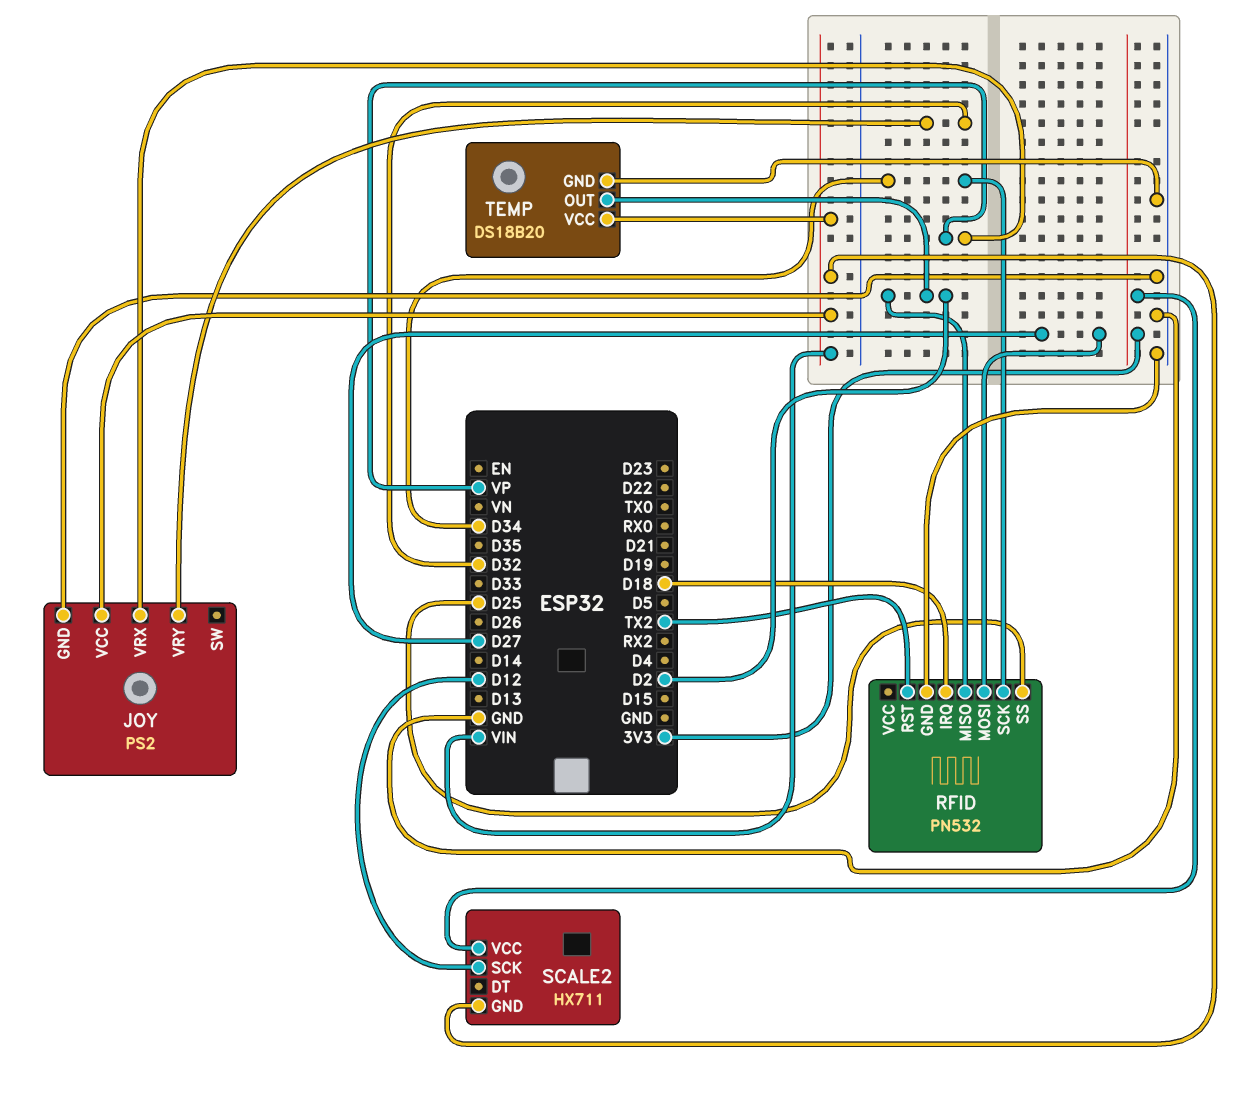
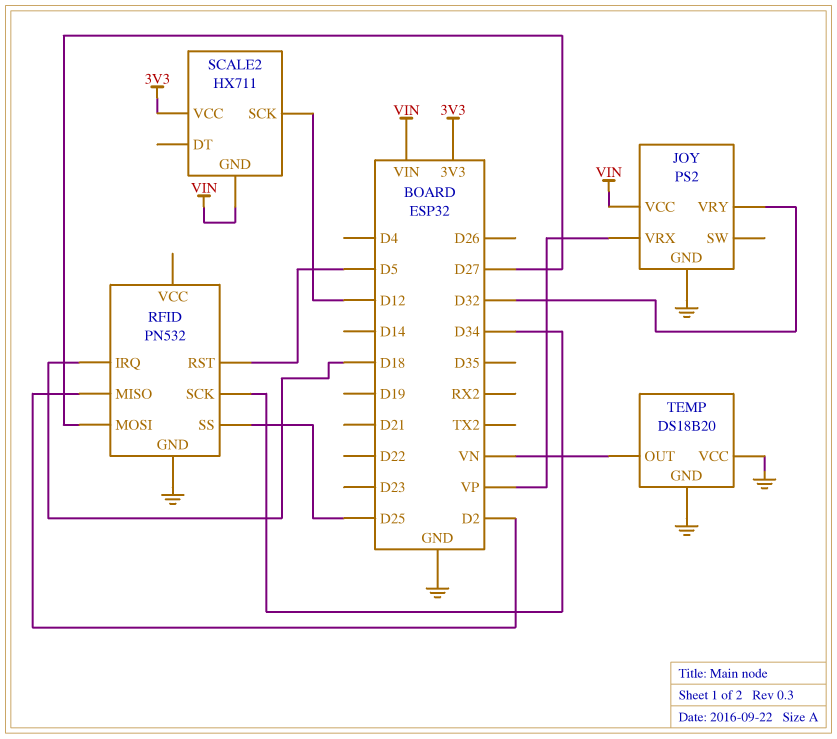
RFID pin RST: TX2 -> D5
TEMP pin OUT: D2 -> VN
TEMP pin VCC: VIN -> GND

